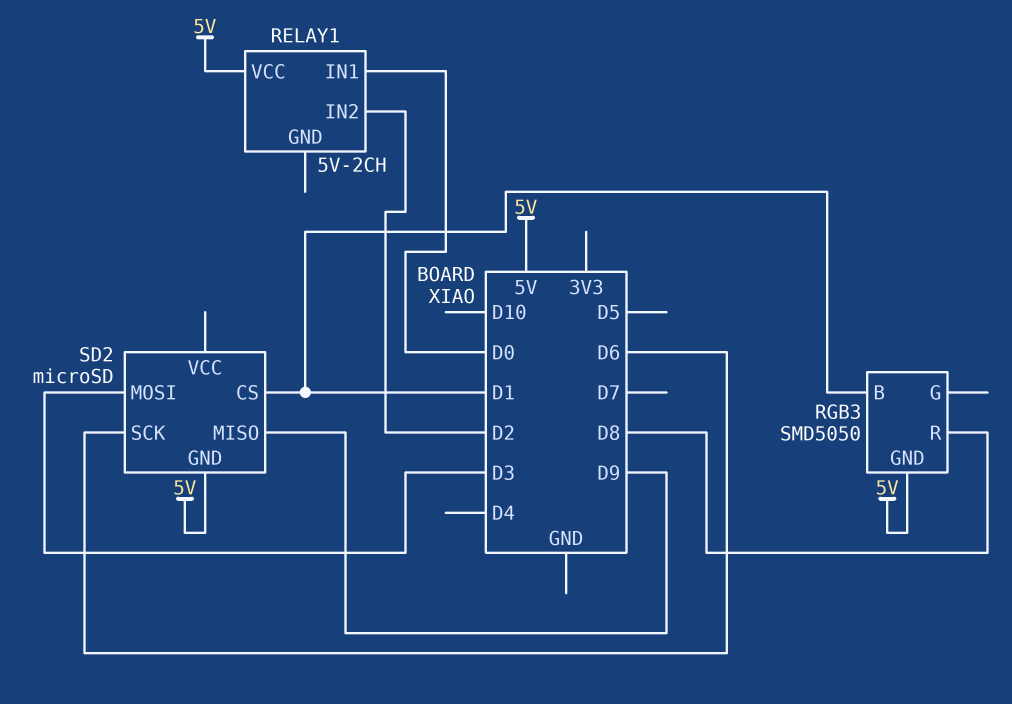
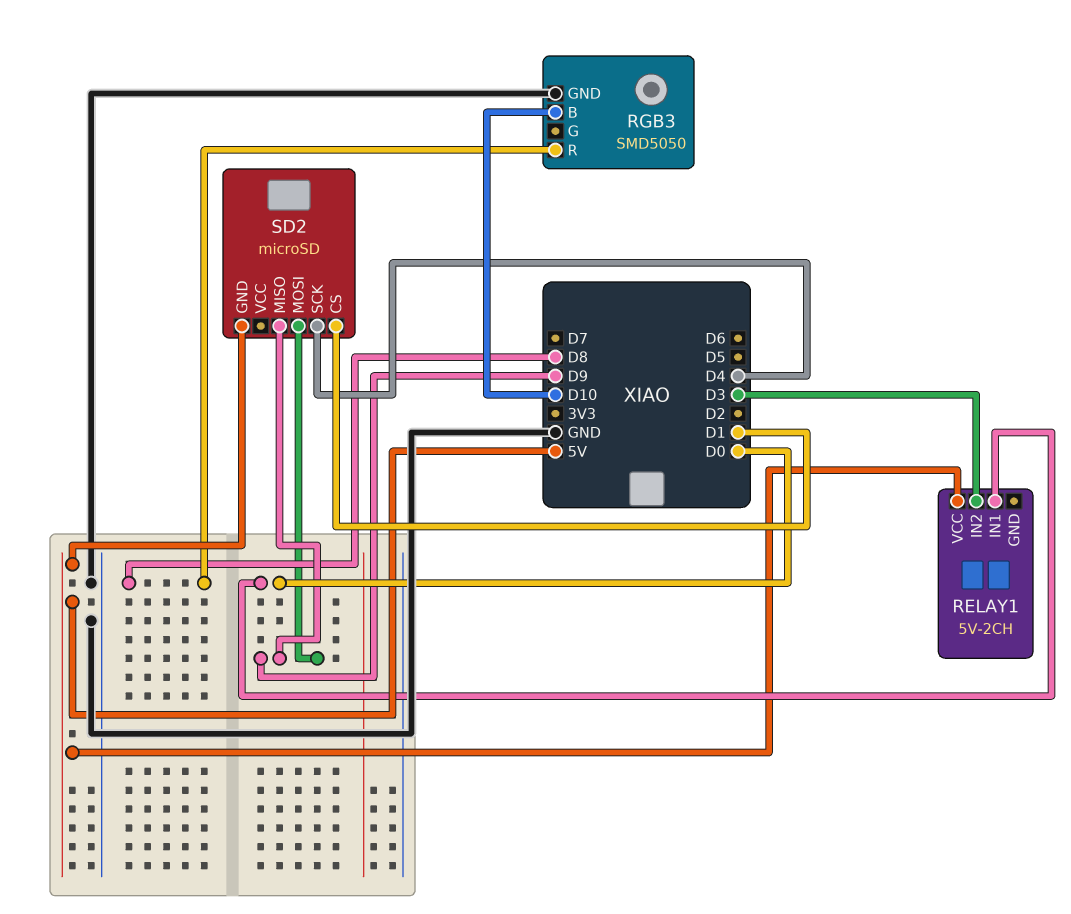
RELAY1 pin IN2: D2 -> D3
RGB3 pin B: D1 -> D10
RGB3 pin GND: 5V -> GND
SD2 pin MOSI: D3 -> D9
SD2 pin SCK: D6 -> D4

